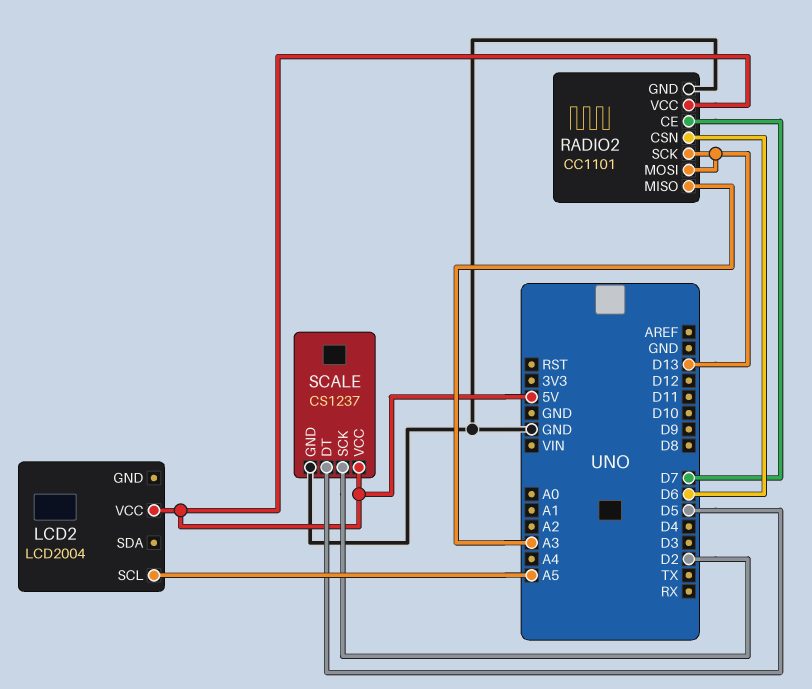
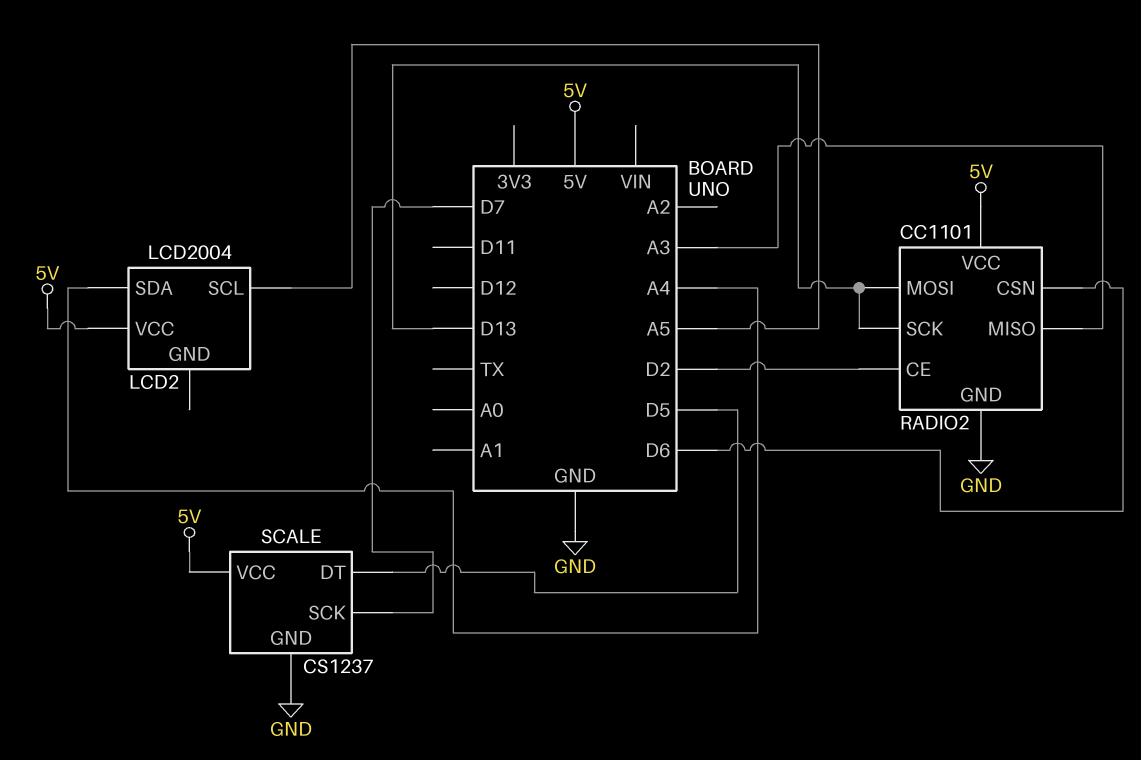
LCD2 pin SDA: none -> A4
RADIO2 pin CE: D7 -> D2
SCALE pin SCK: D2 -> D7

